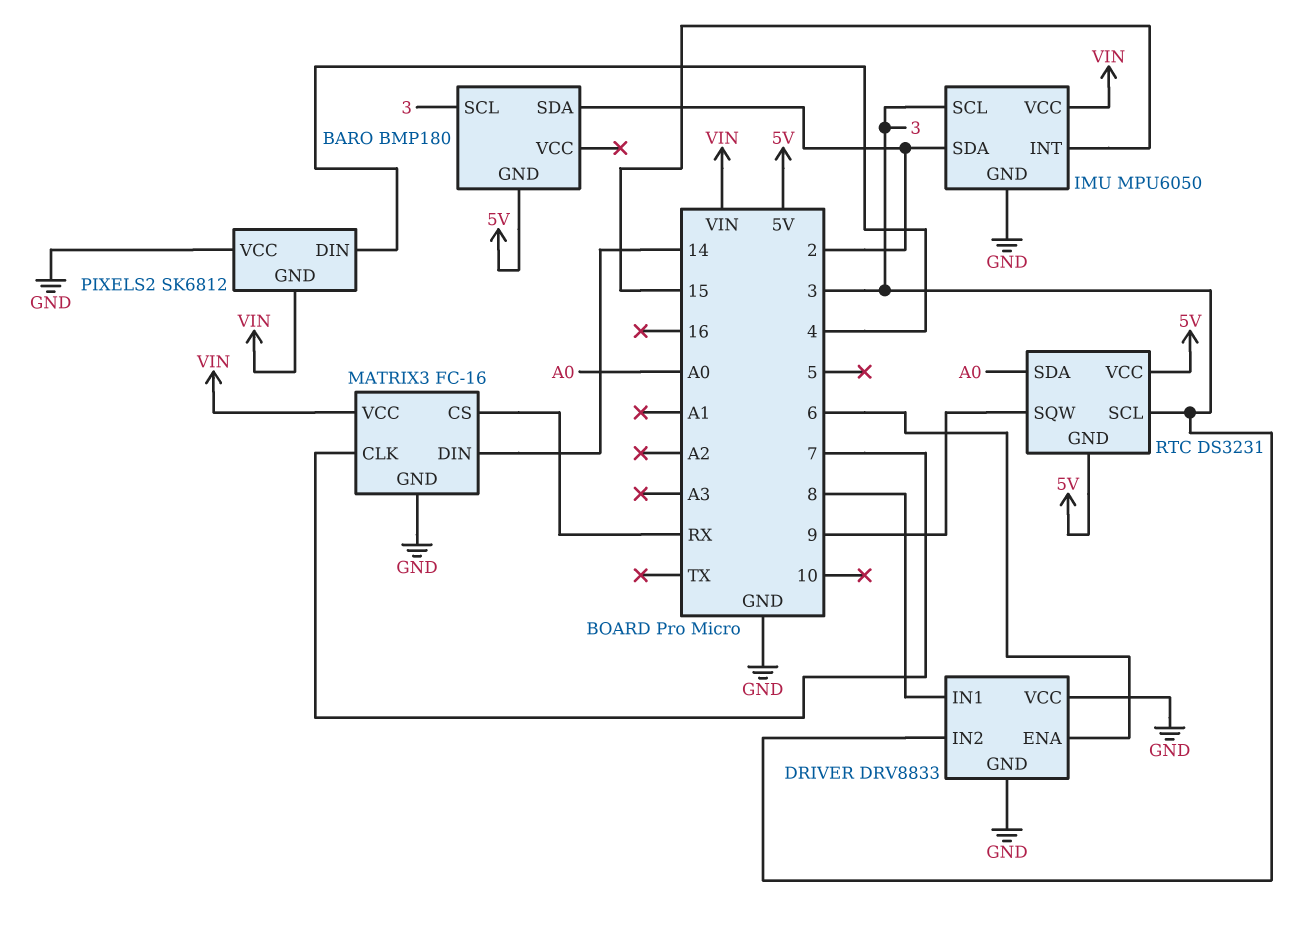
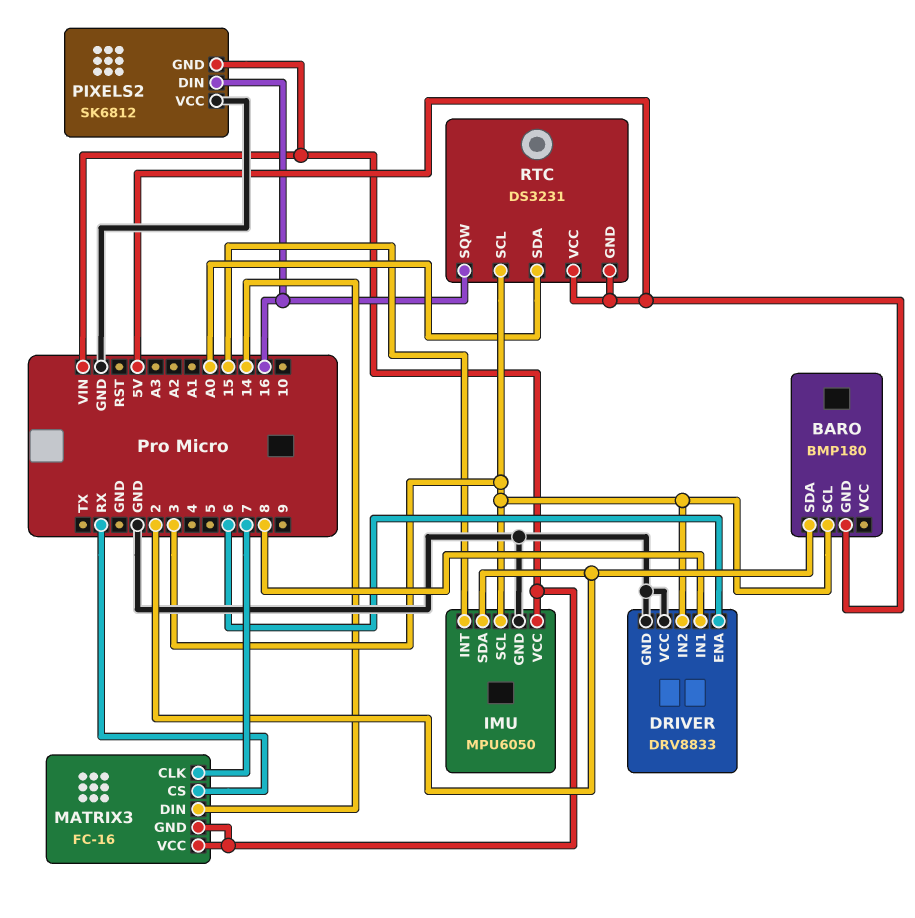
MATRIX3 pin GND: GND -> VIN
PIXELS2 pin DIN: 4 -> 16
RTC pin SQW: 9 -> 16

